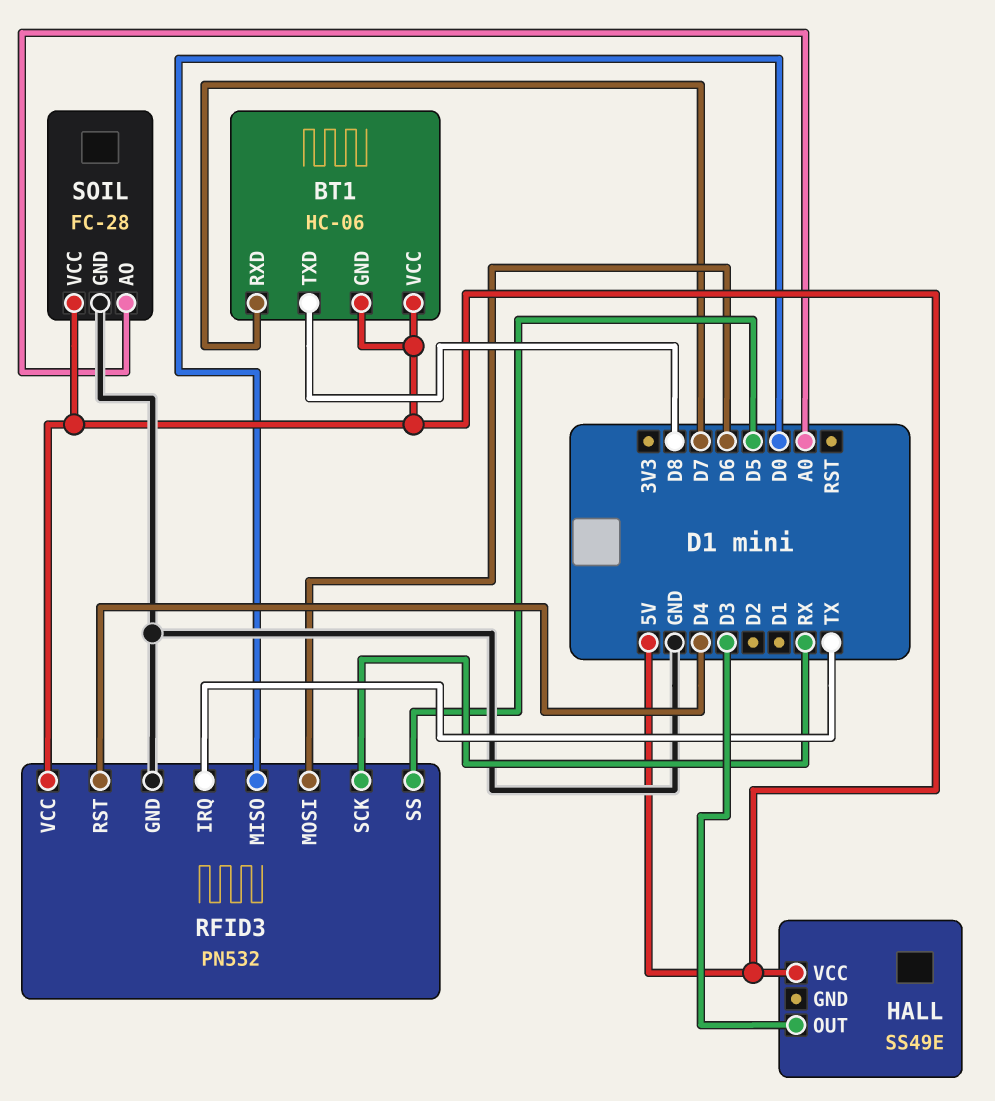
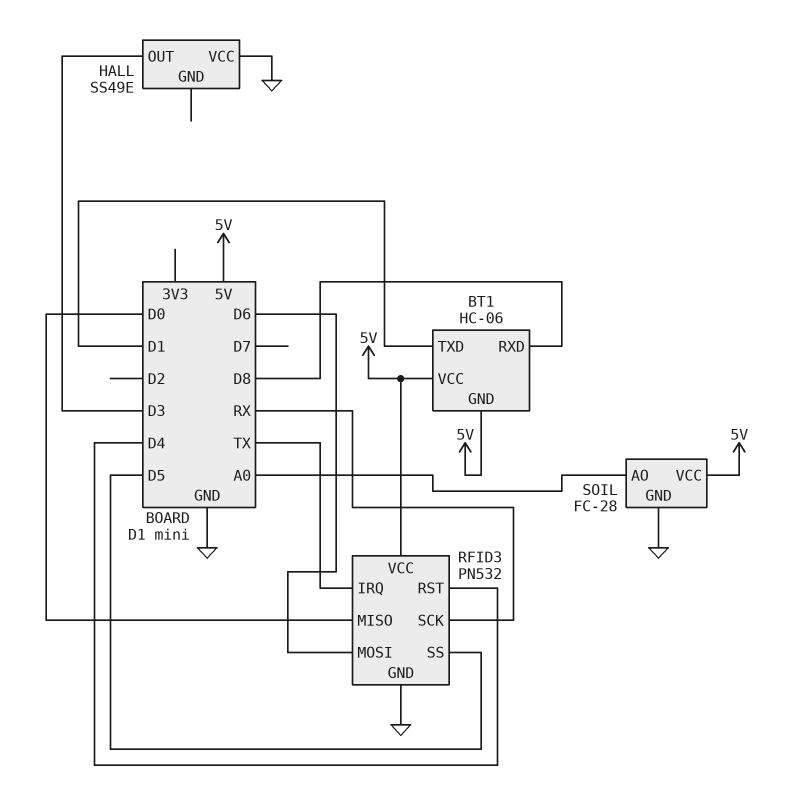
BT1 pin RXD: D7 -> D8
BT1 pin TXD: D8 -> D1
HALL pin VCC: 5V -> GND

